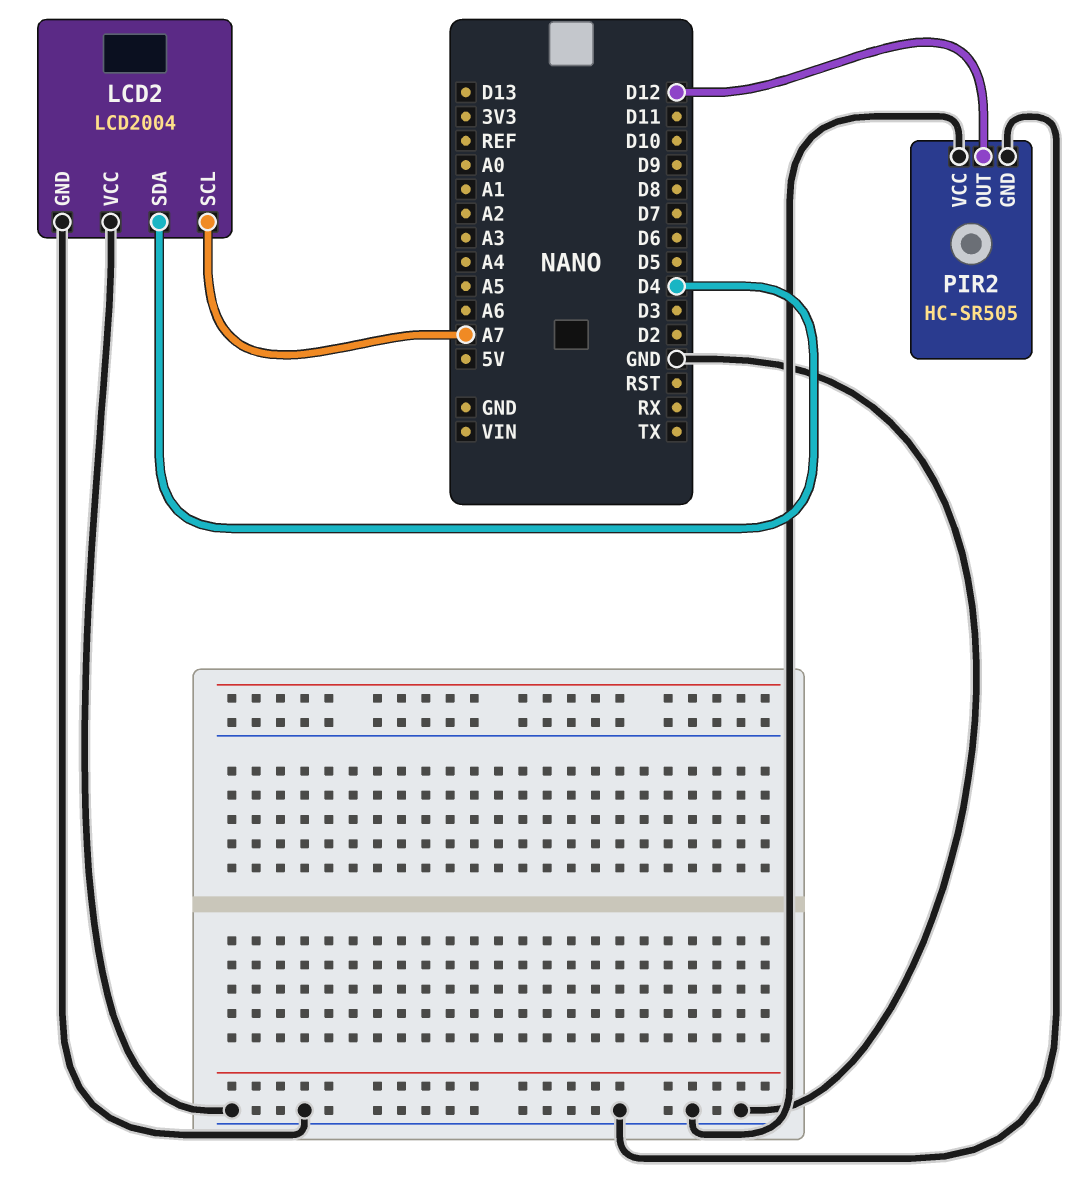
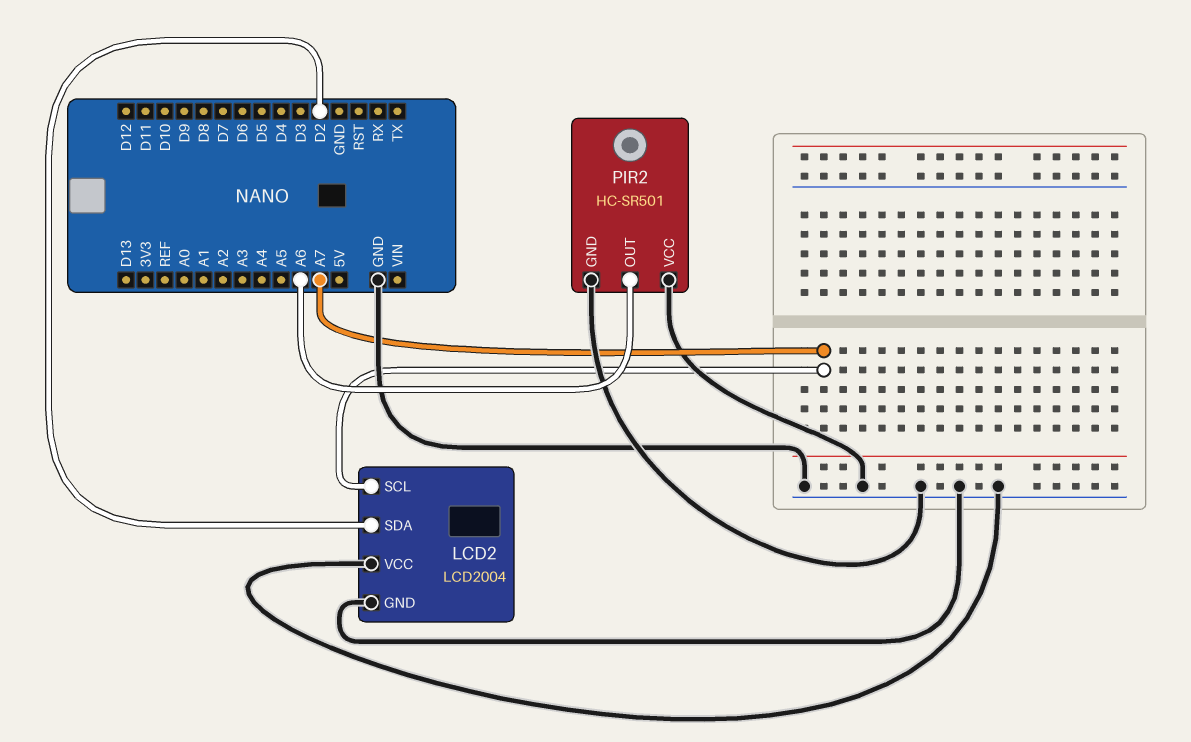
LCD2 pin SDA: D4 -> D2
PIR2: HC-SR505 -> HC-SR501
PIR2 pin OUT: D12 -> A6

